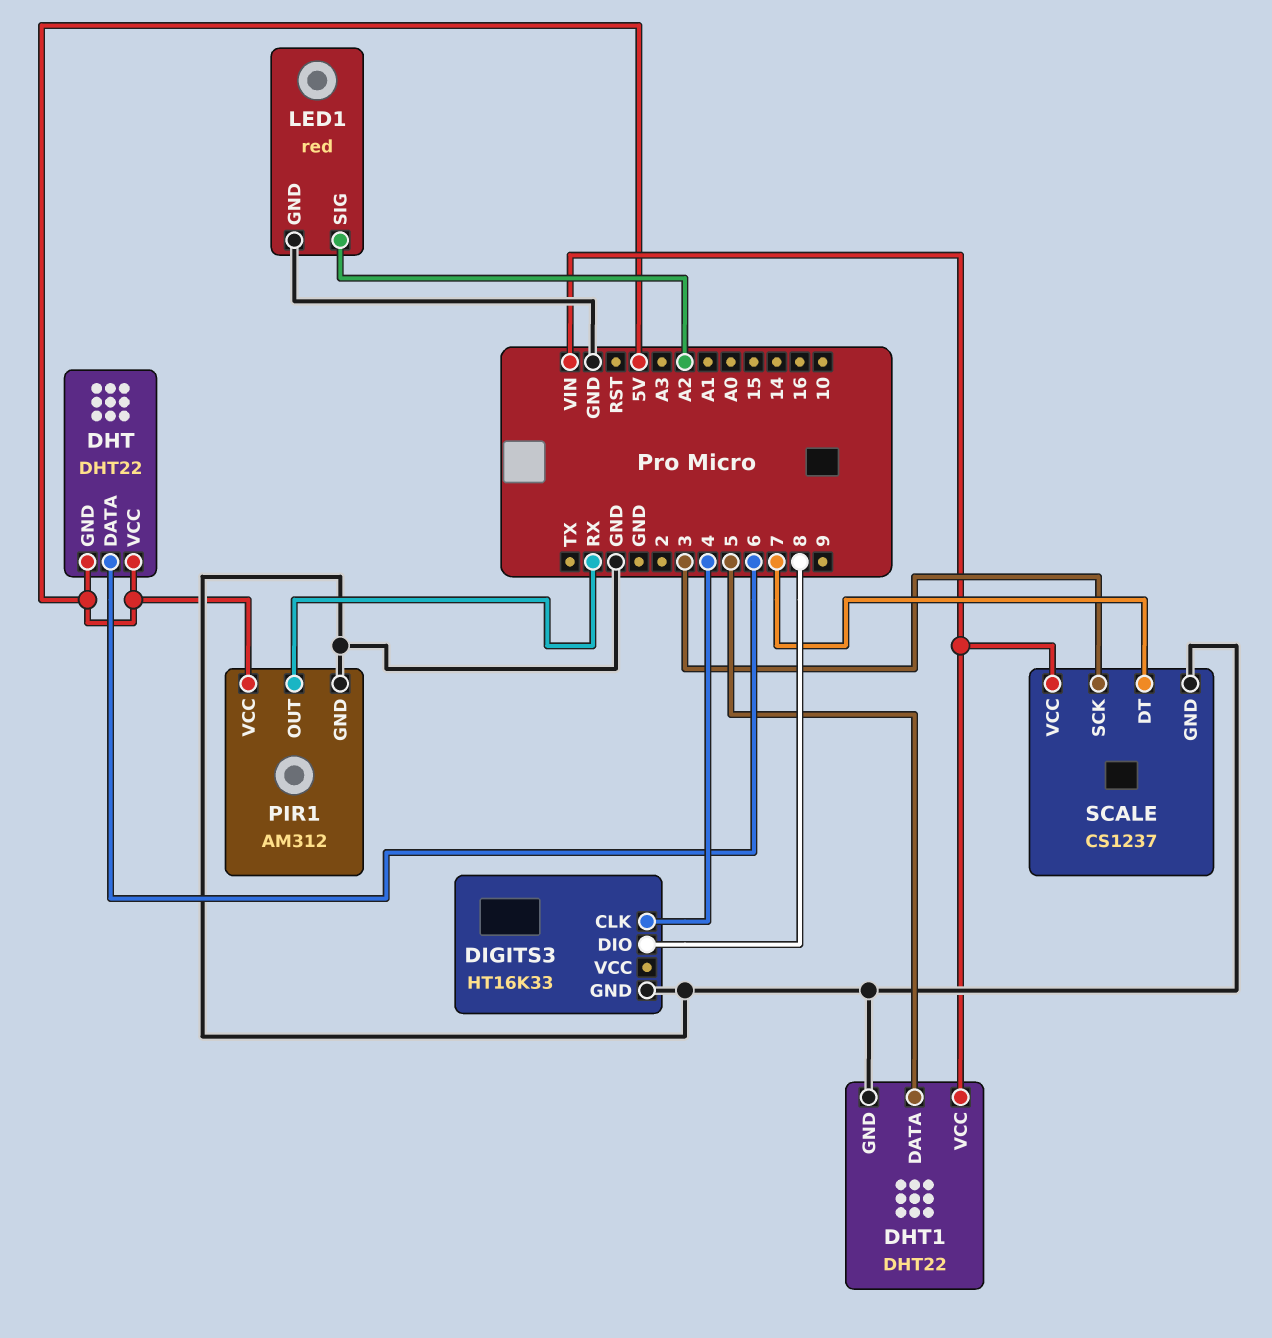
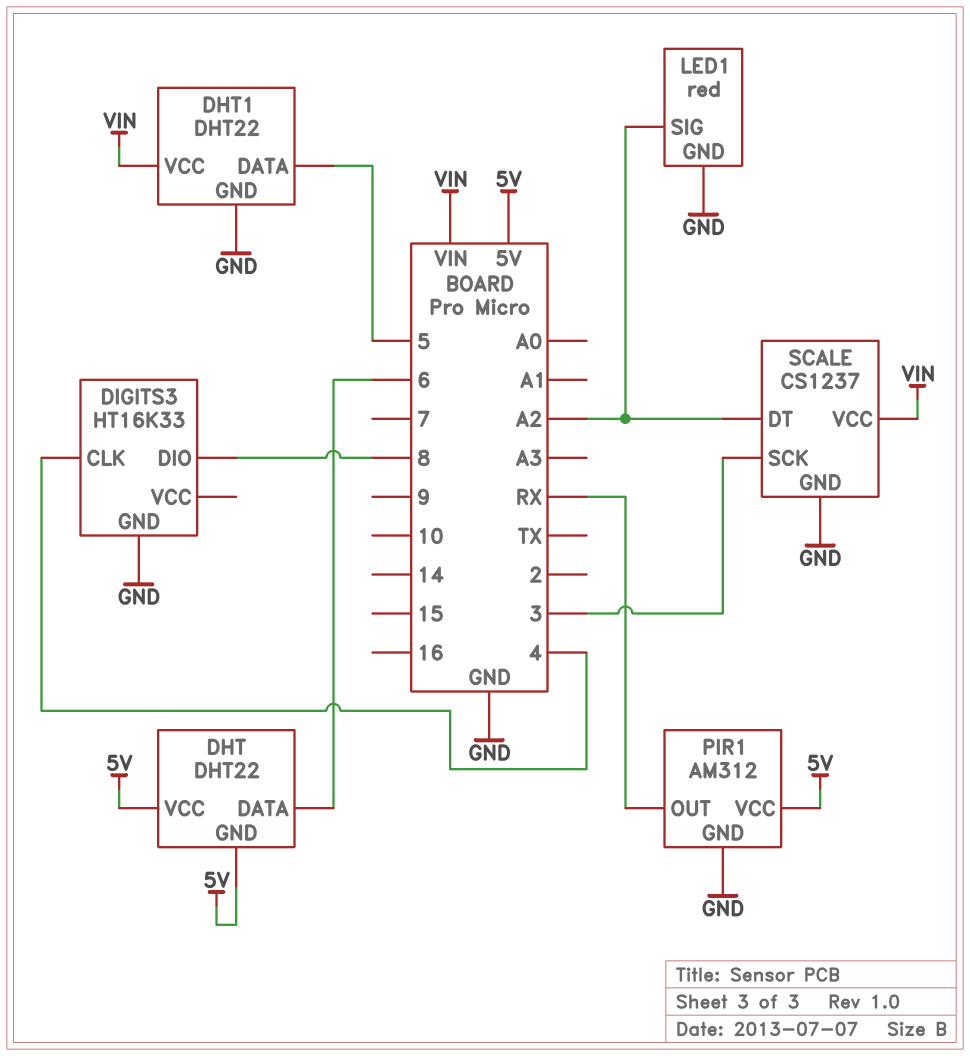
SCALE pin DT: 7 -> A2

